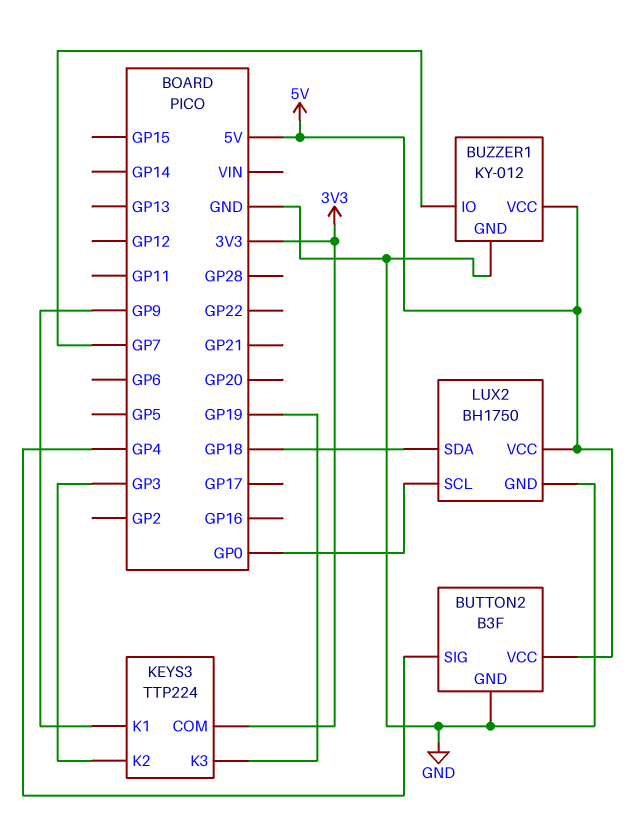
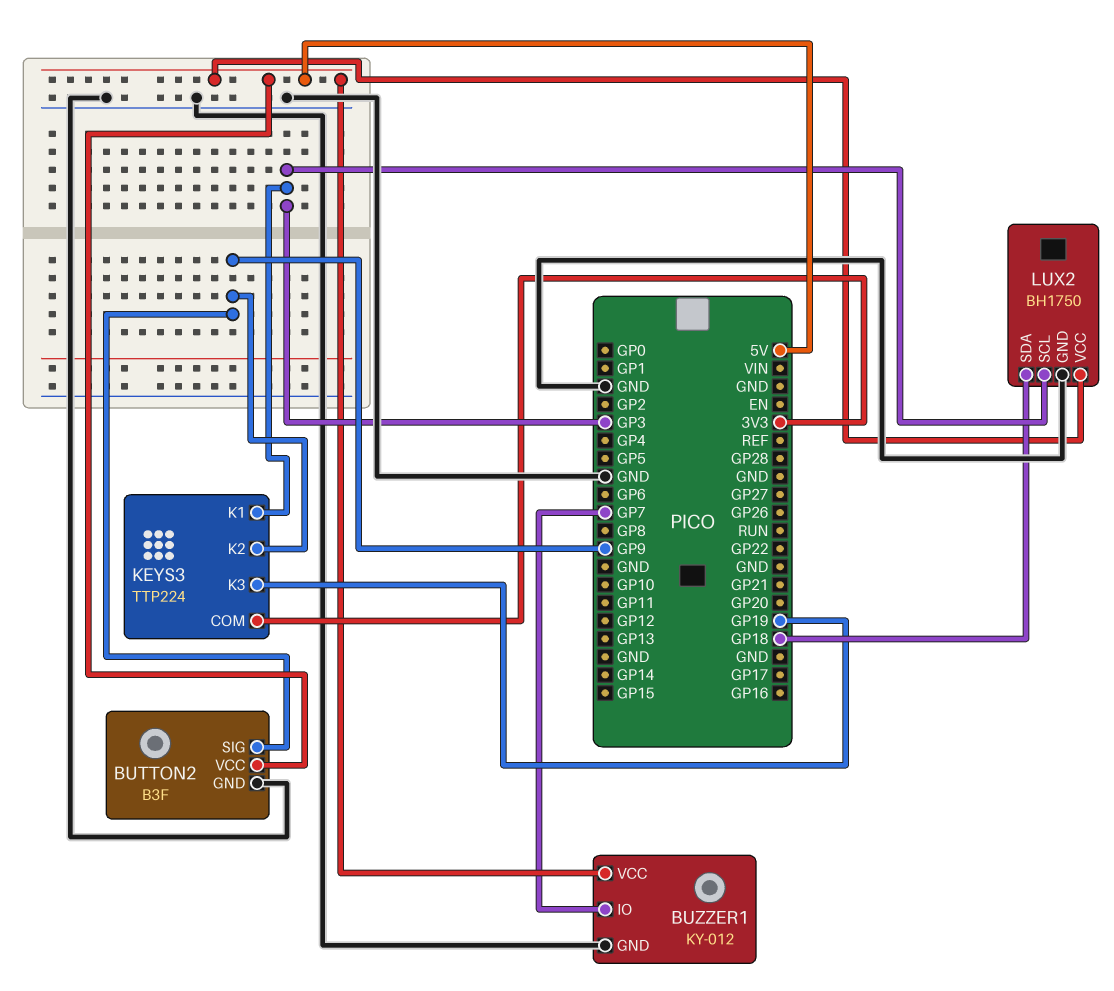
BUTTON2 pin SIG: GP4 -> GP9
KEYS3 pin K1: GP9 -> GP3
KEYS3 pin K2: GP3 -> GP9
LUX2 pin SCL: GP0 -> GP3

